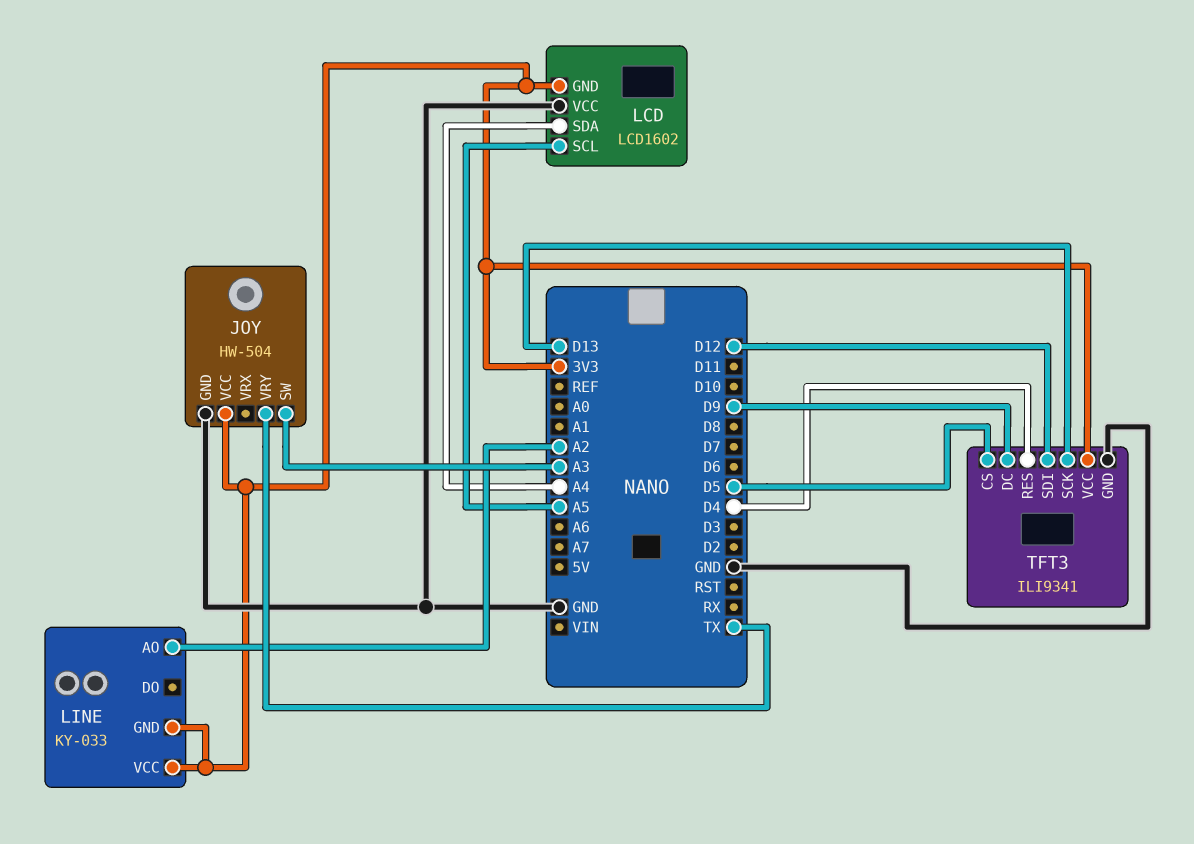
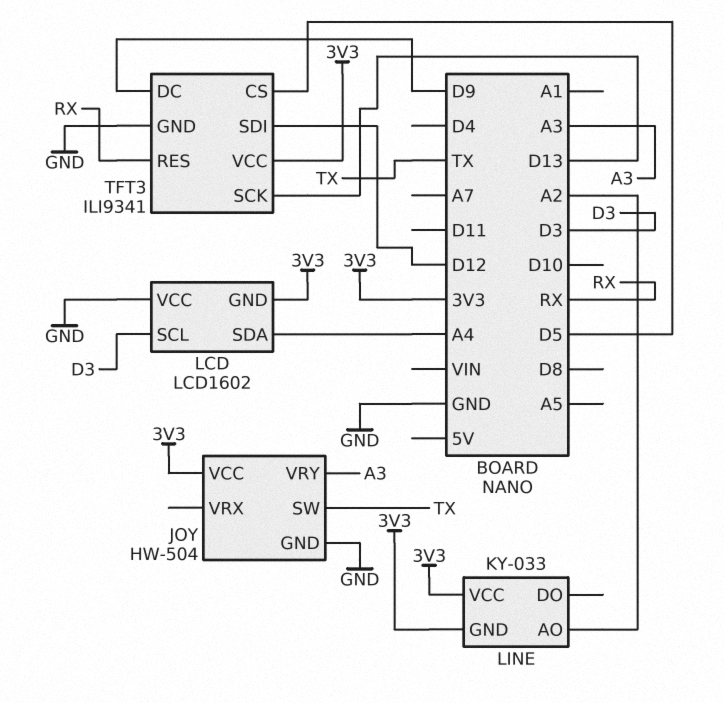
JOY pin SW: A3 -> TX
JOY pin VRY: TX -> A3
LCD pin SCL: A5 -> D3
TFT3 pin RES: D4 -> RX

